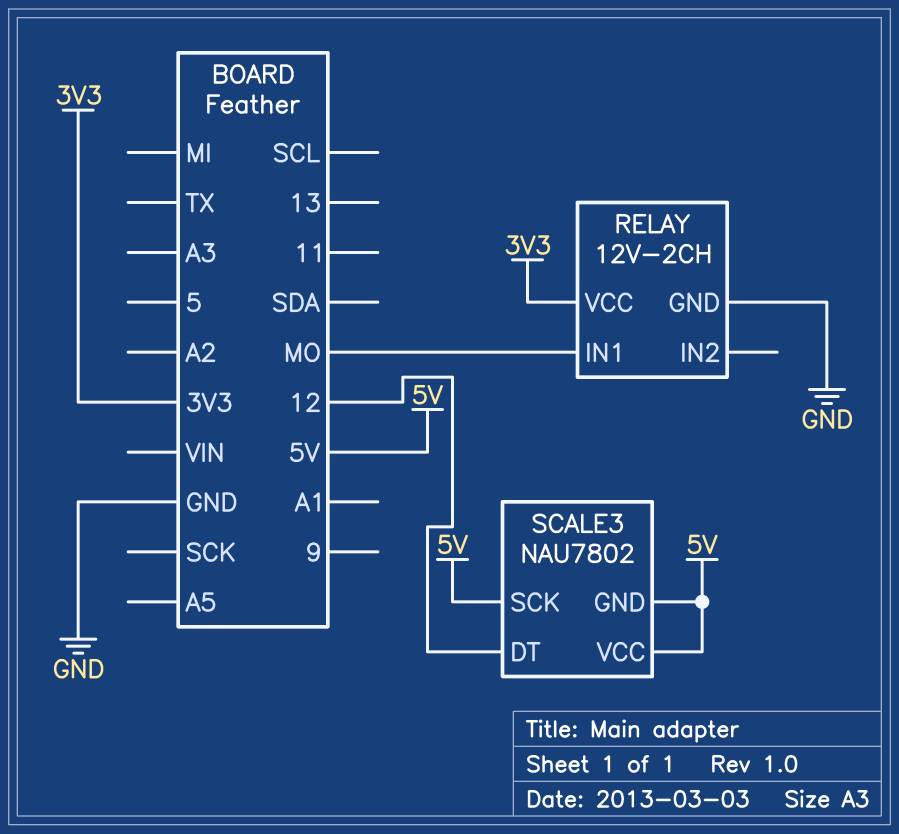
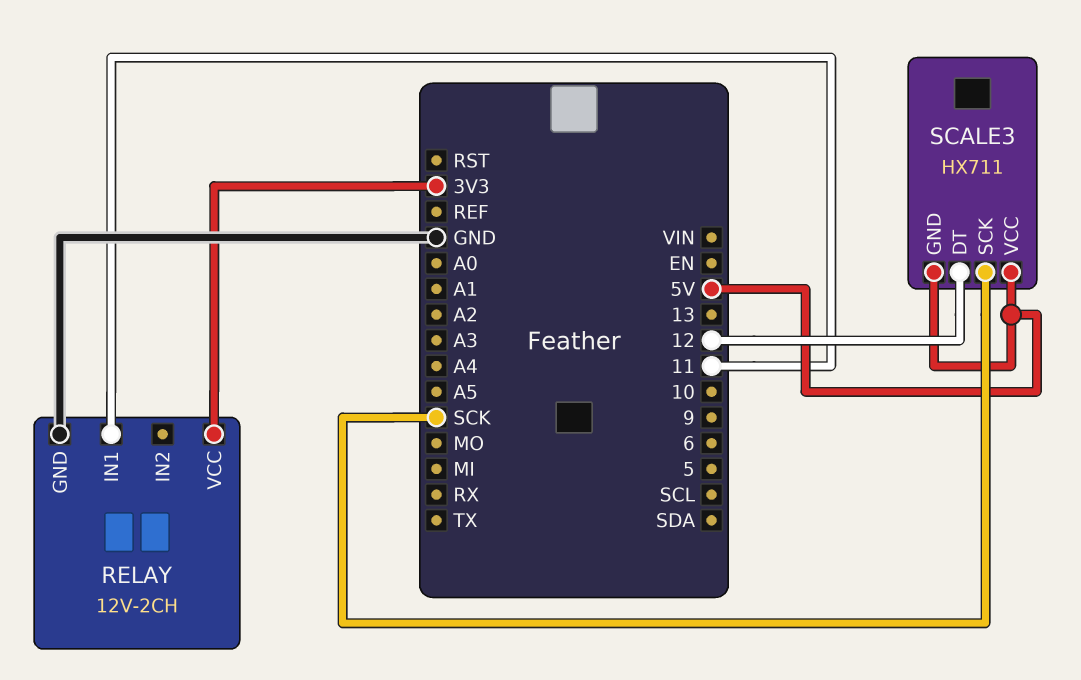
RELAY pin IN1: MO -> 11
SCALE3: NAU7802 -> HX711
SCALE3 pin SCK: 5V -> SCK

